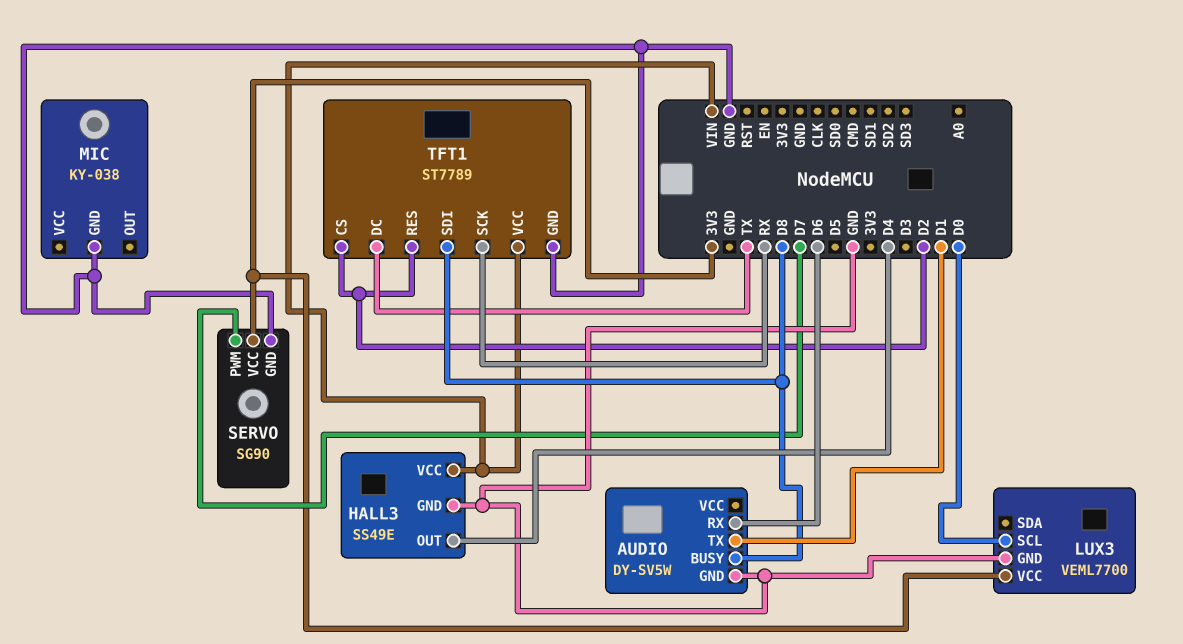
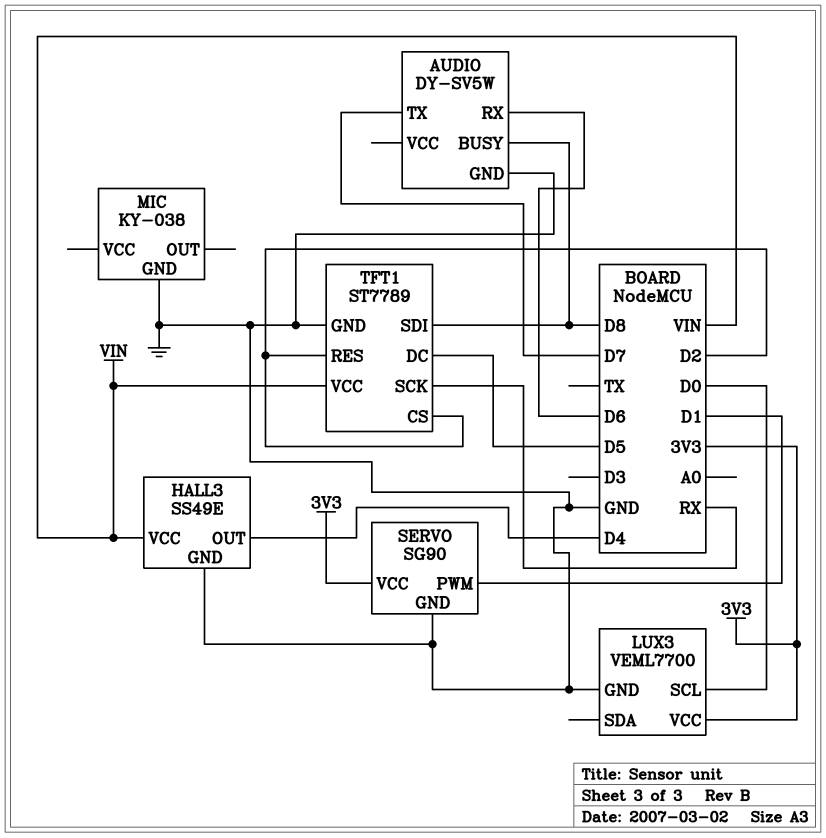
AUDIO pin TX: D1 -> D7
SERVO pin PWM: D7 -> D1
TFT1 pin DC: TX -> D5

